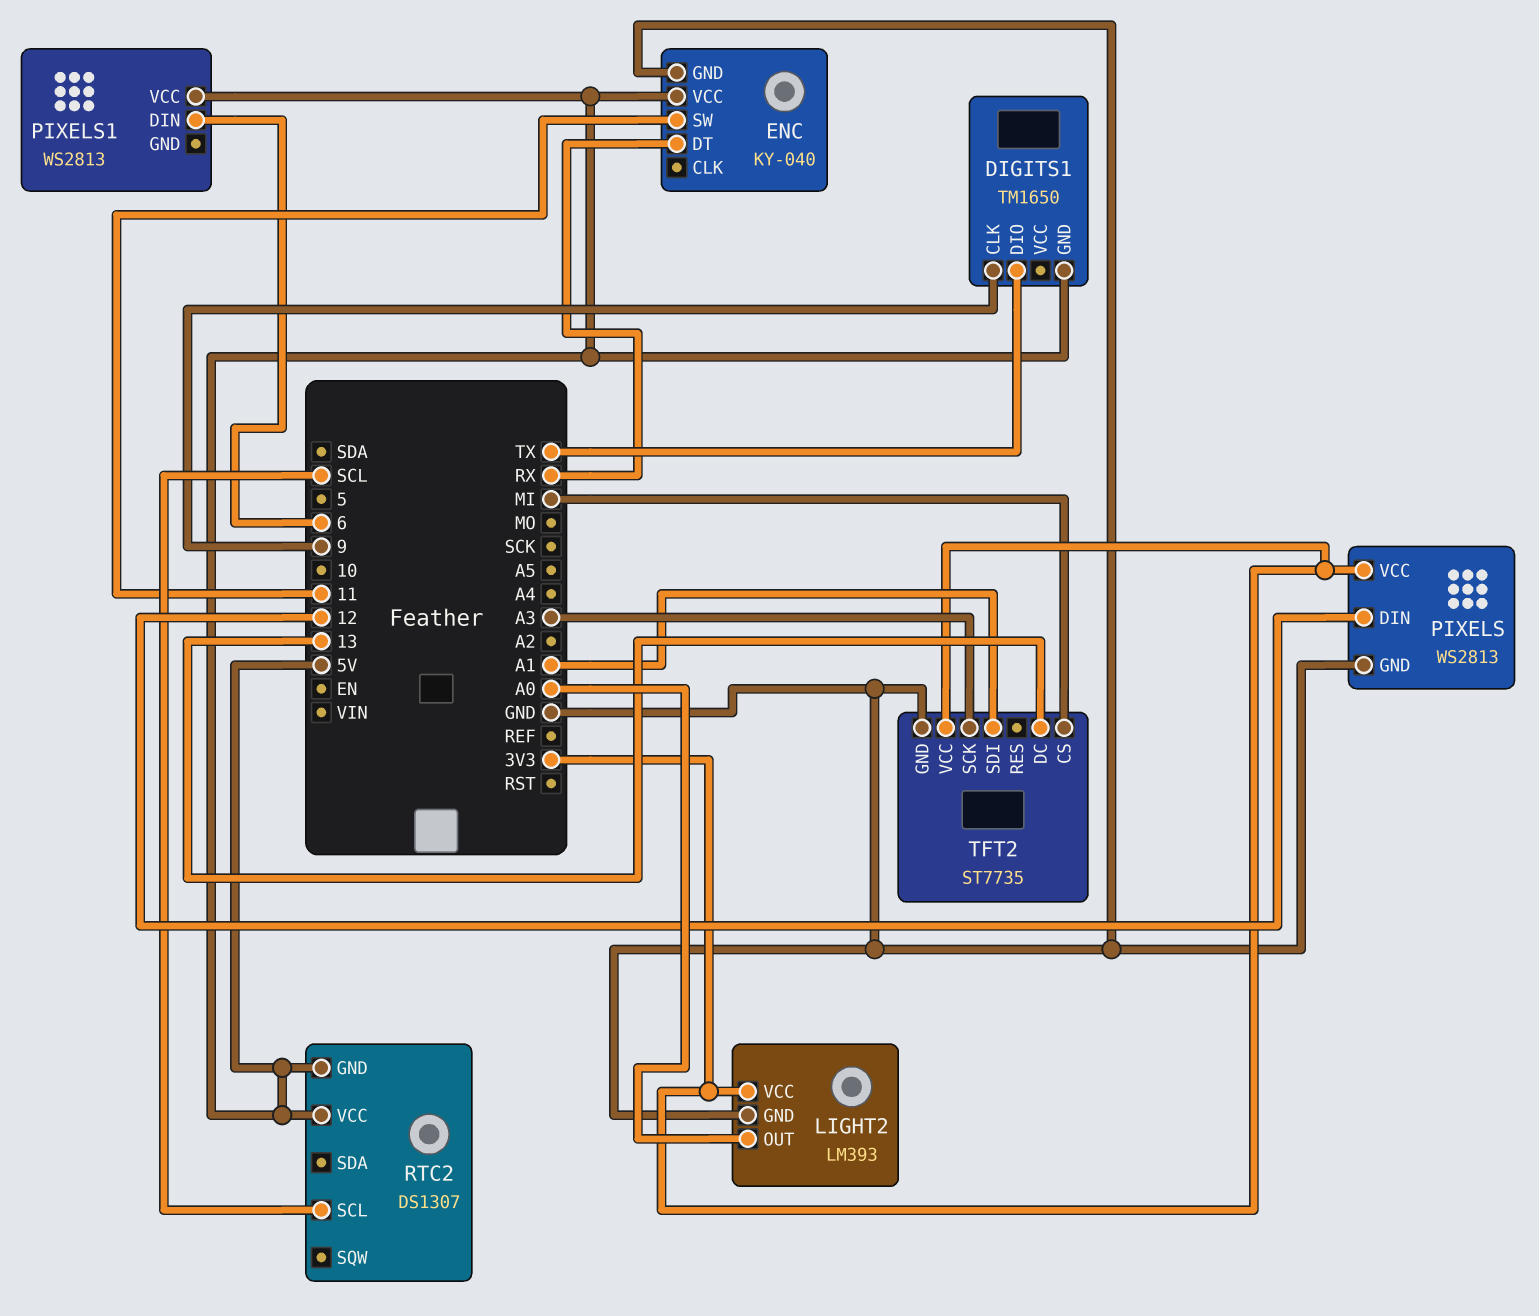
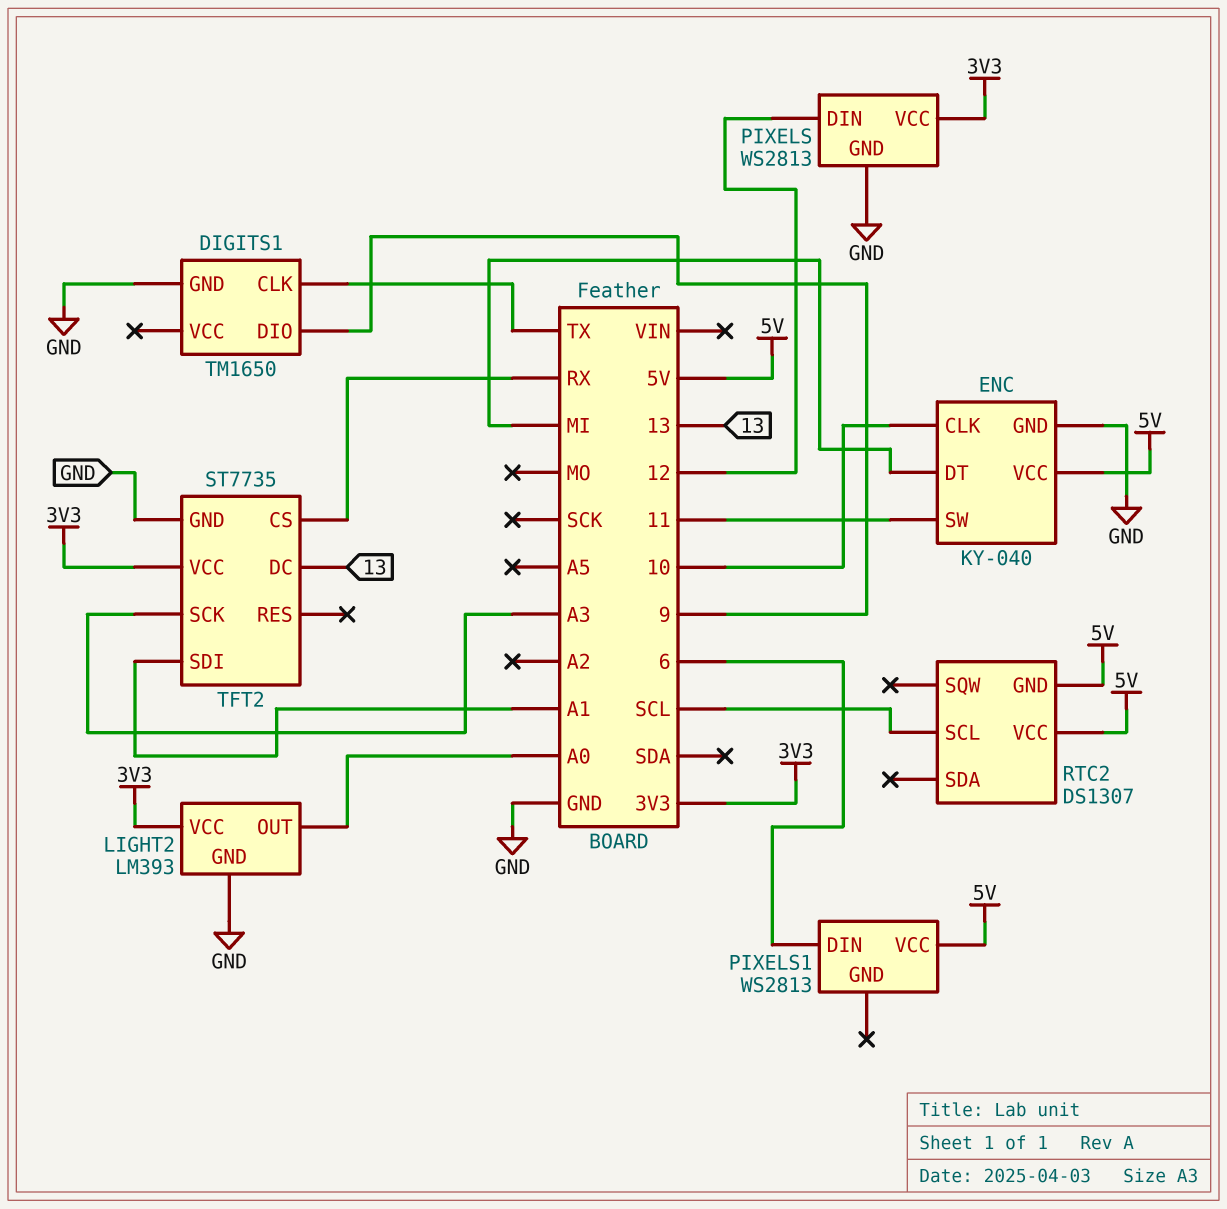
DIGITS1 pin CLK: 9 -> TX
DIGITS1 pin DIO: TX -> 9
DIGITS1 pin GND: 5V -> GND
ENC pin CLK: none -> 10
ENC pin DT: RX -> MI
TFT2 pin CS: MI -> RX

